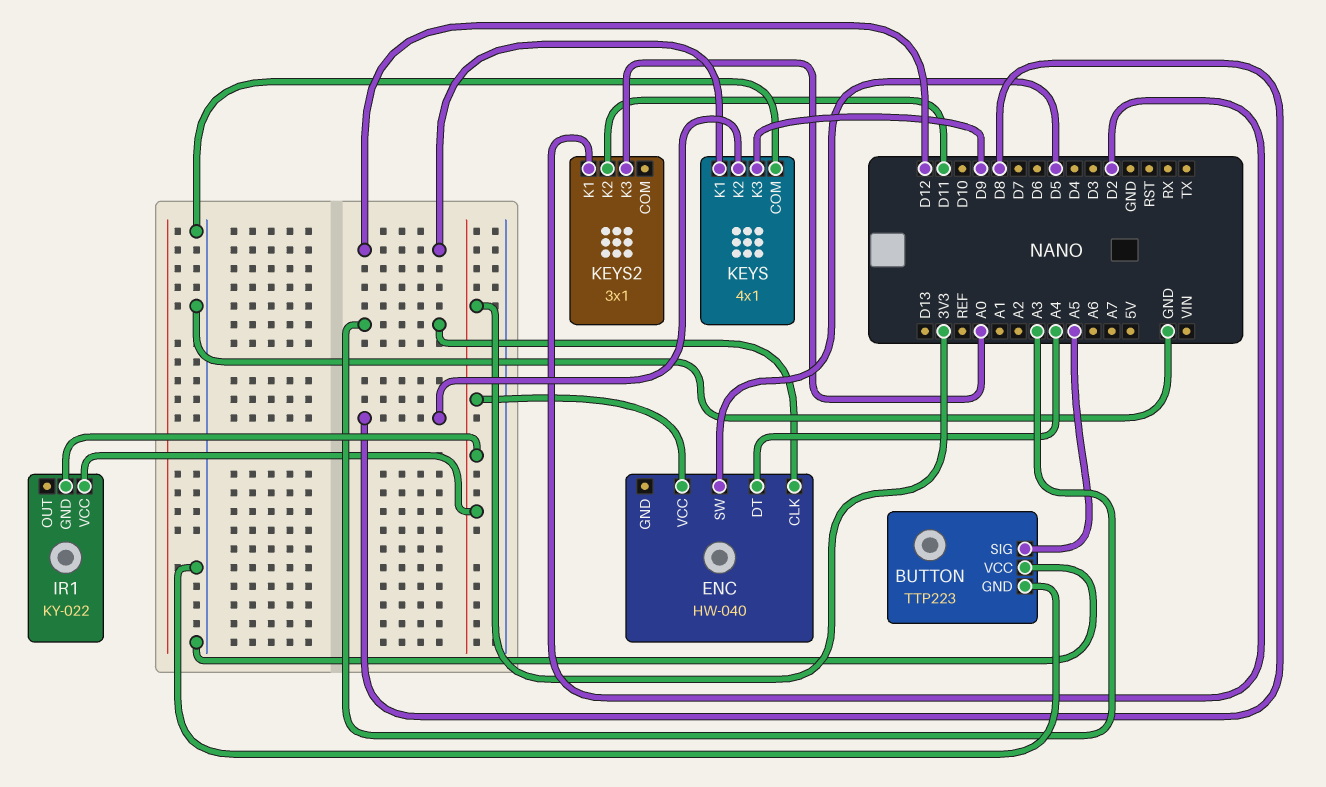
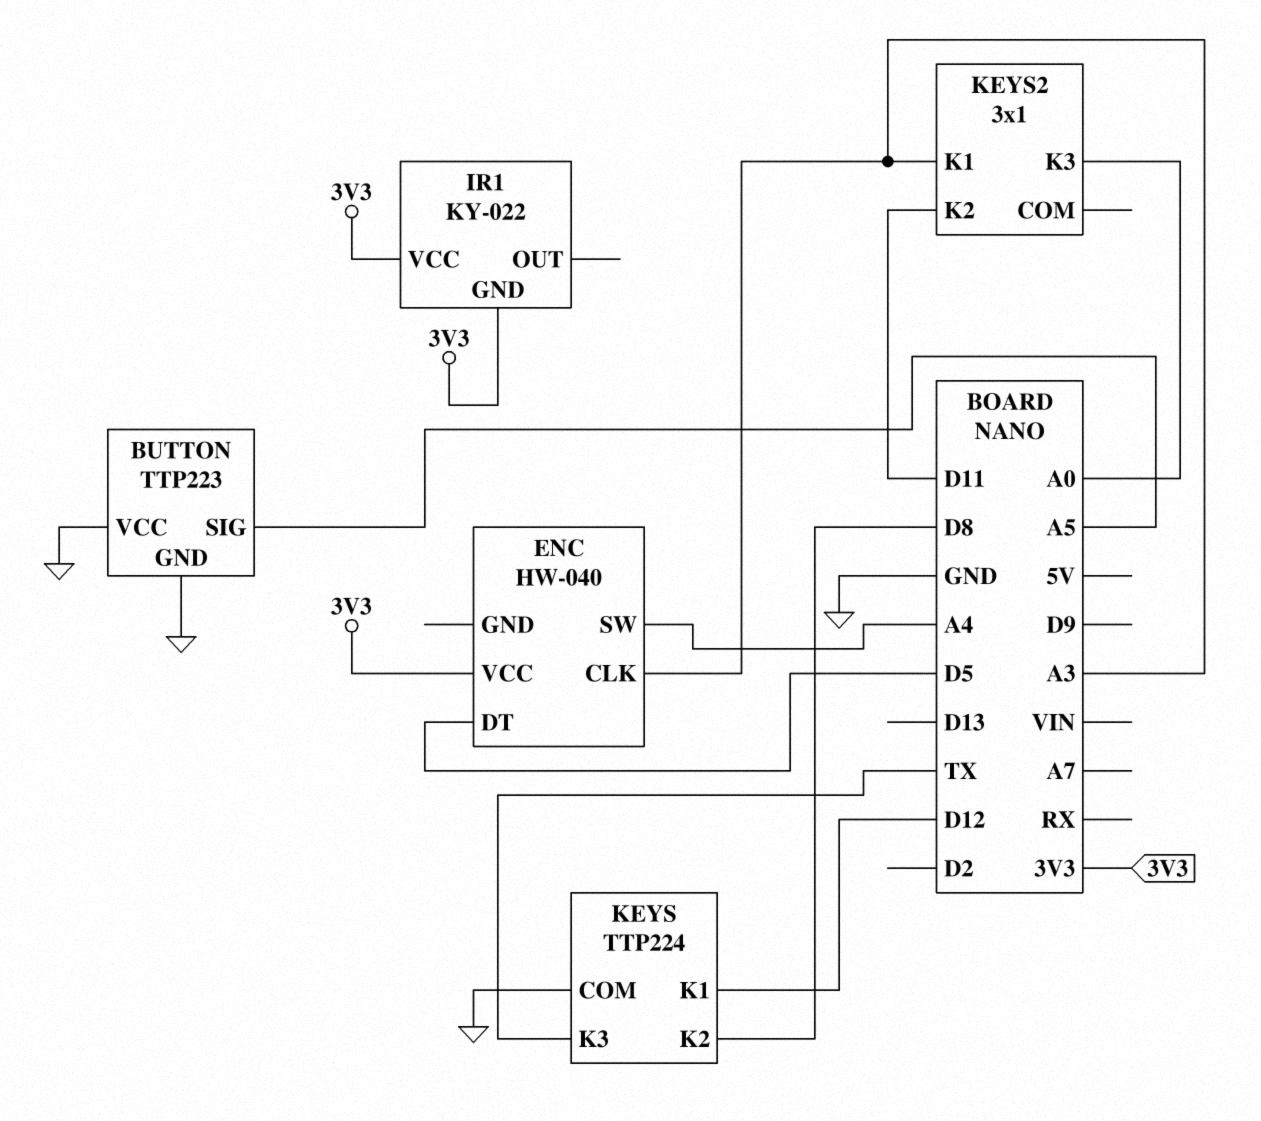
ENC pin DT: A4 -> D5
ENC pin SW: D5 -> A4
KEYS: 4x1 -> TTP224
KEYS pin K3: D9 -> TX
KEYS2 pin K1: D2 -> A3

